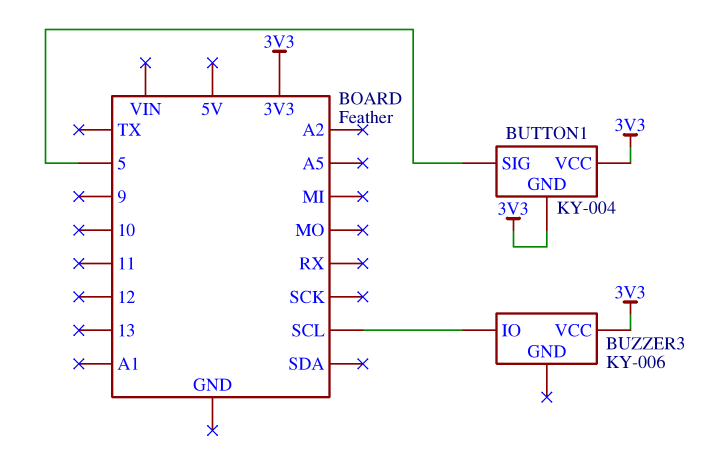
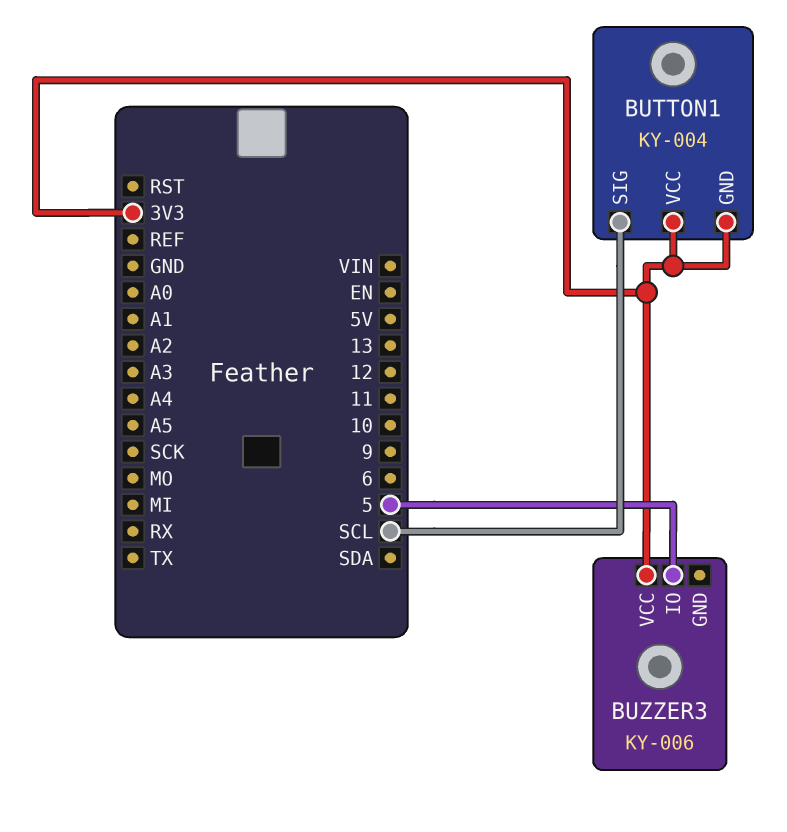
BUTTON1 pin SIG: 5 -> SCL
BUZZER3 pin IO: SCL -> 5

